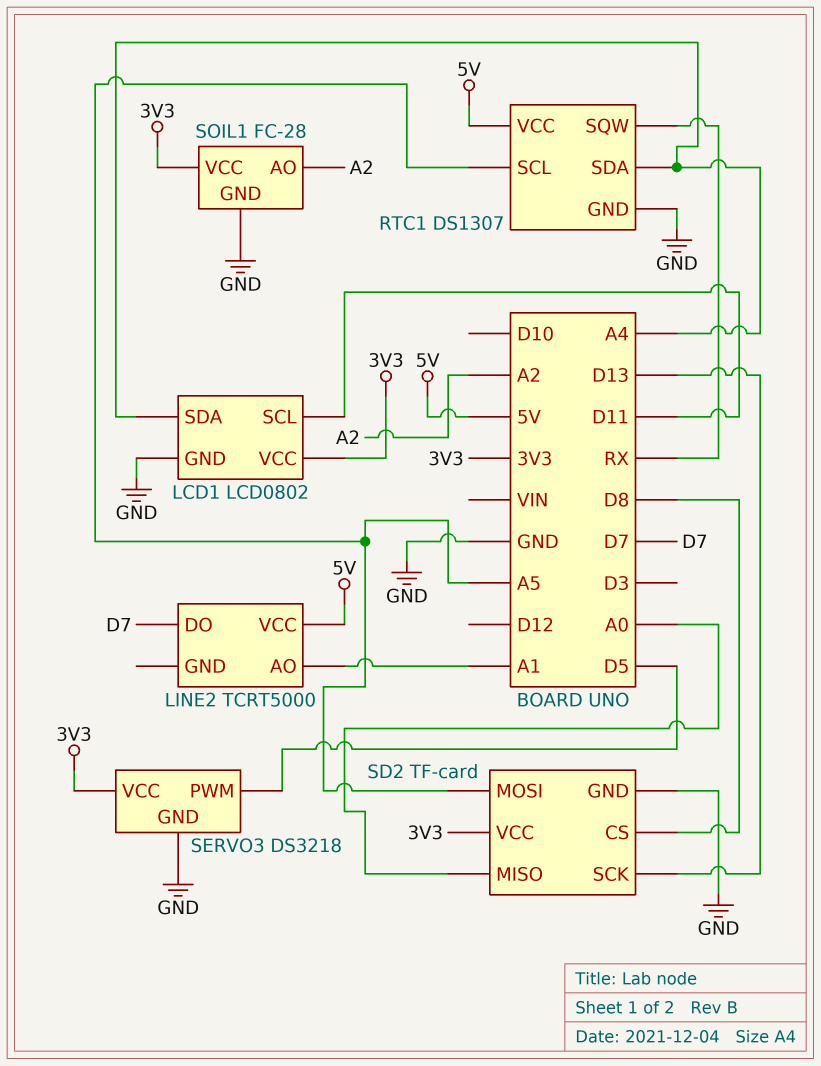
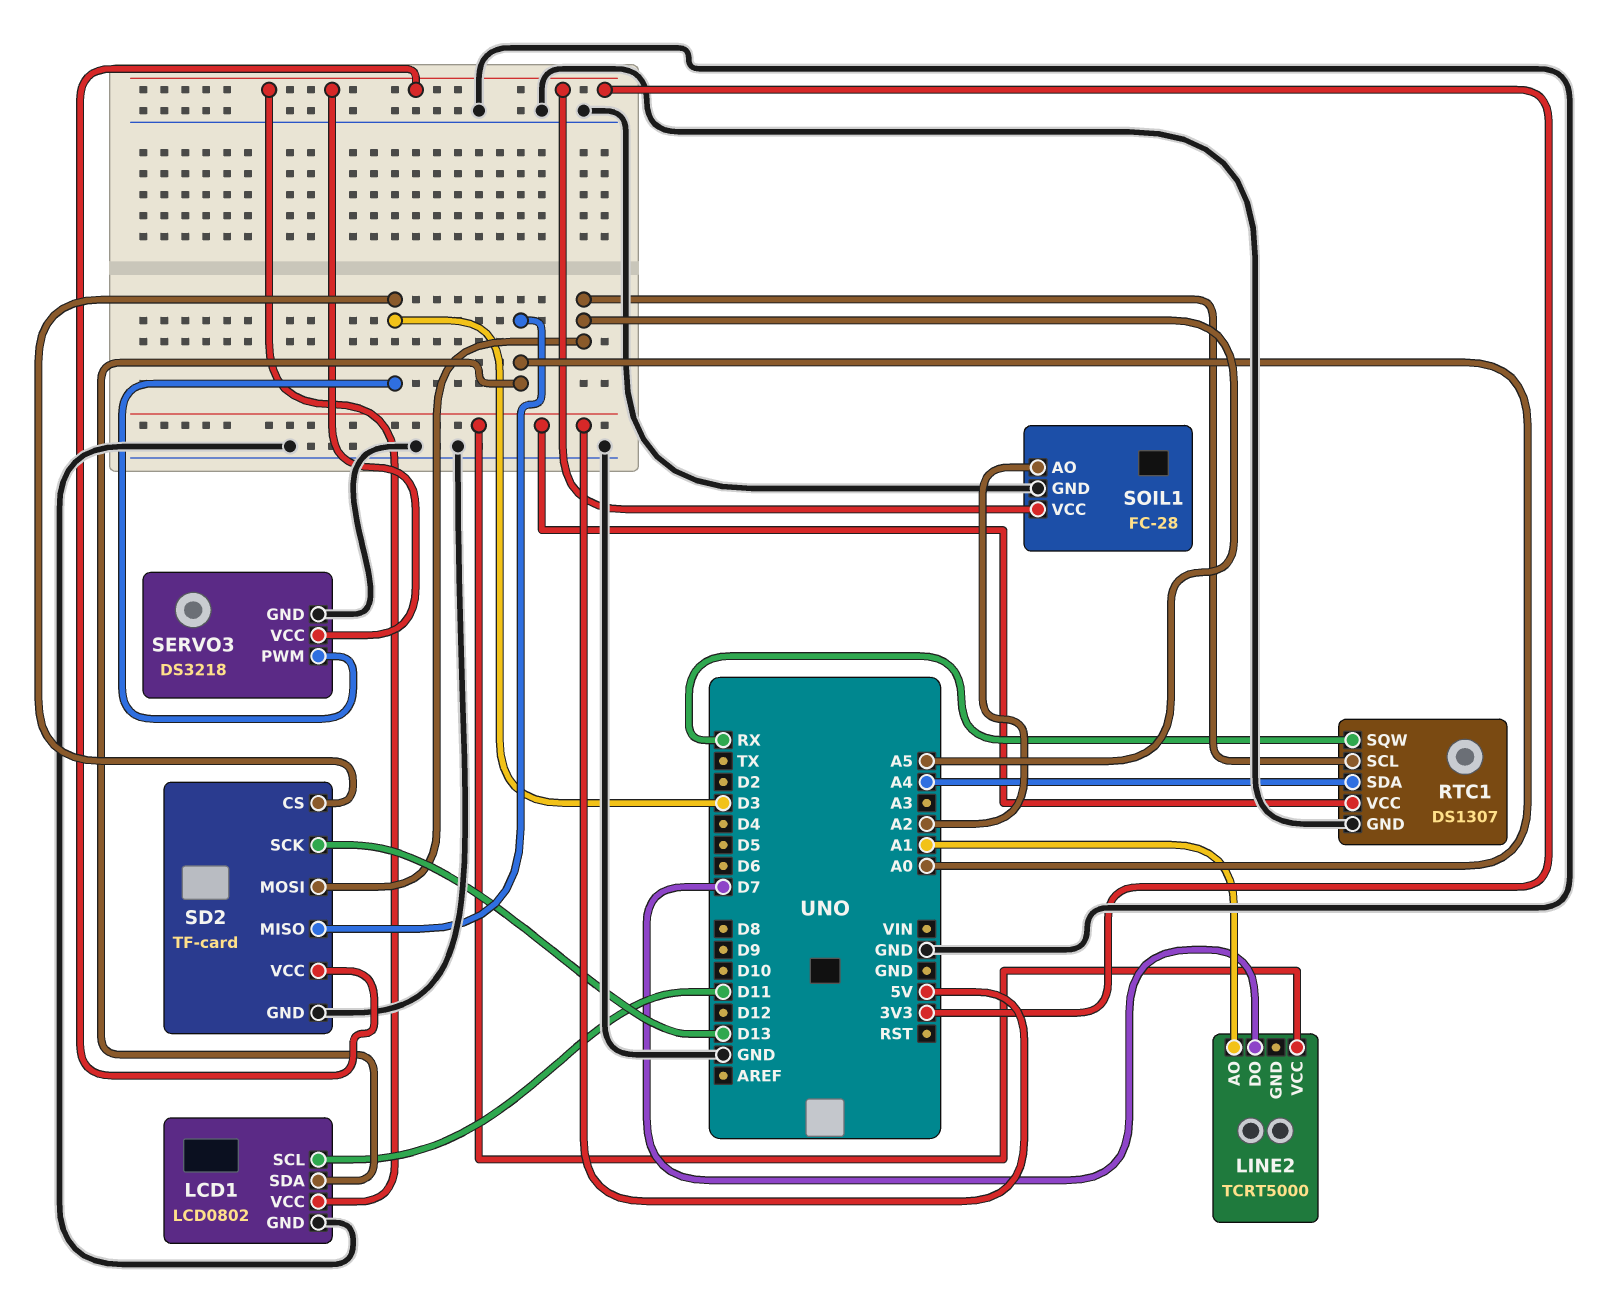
LCD1 pin SDA: A4 -> A0
SD2 pin CS: D8 -> D3
SERVO3 pin PWM: D5 -> D3

